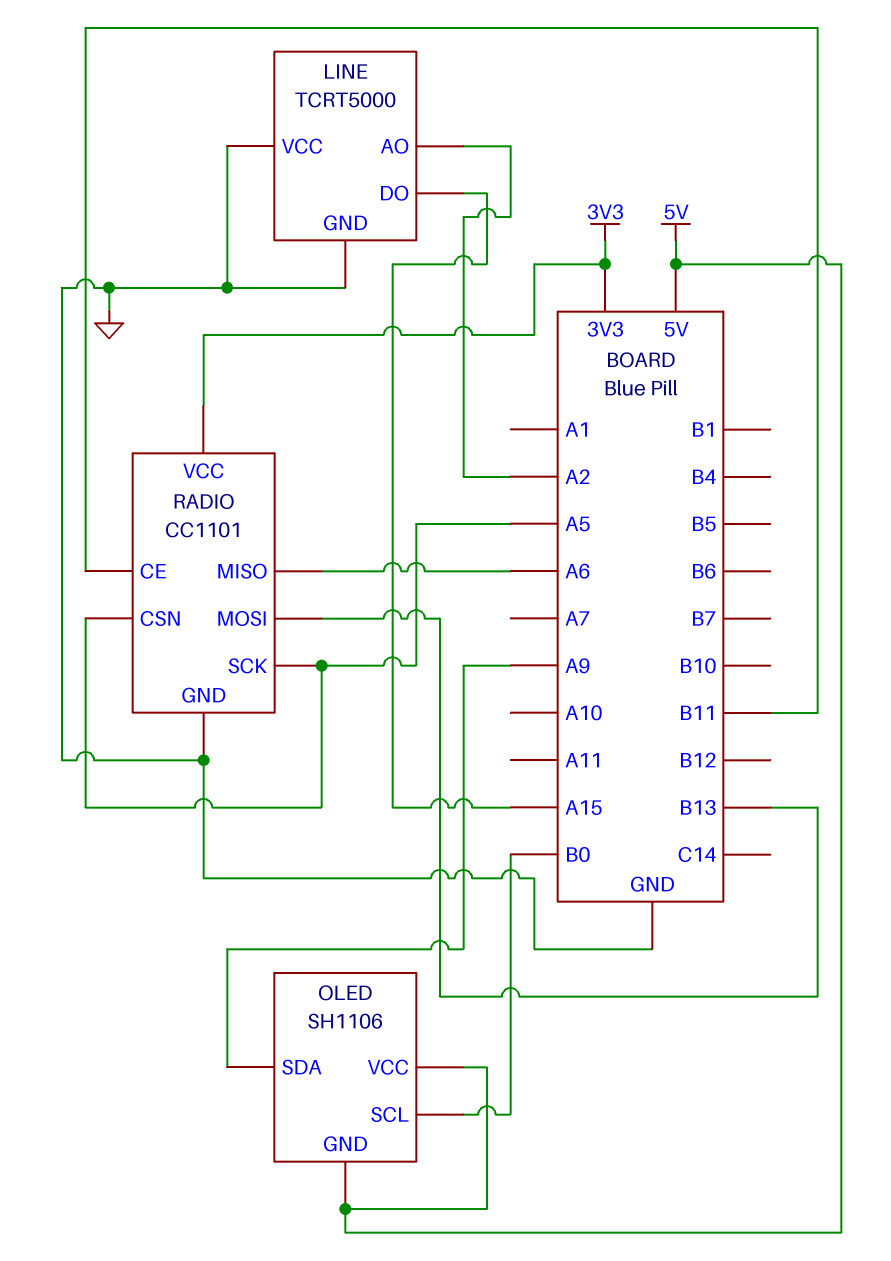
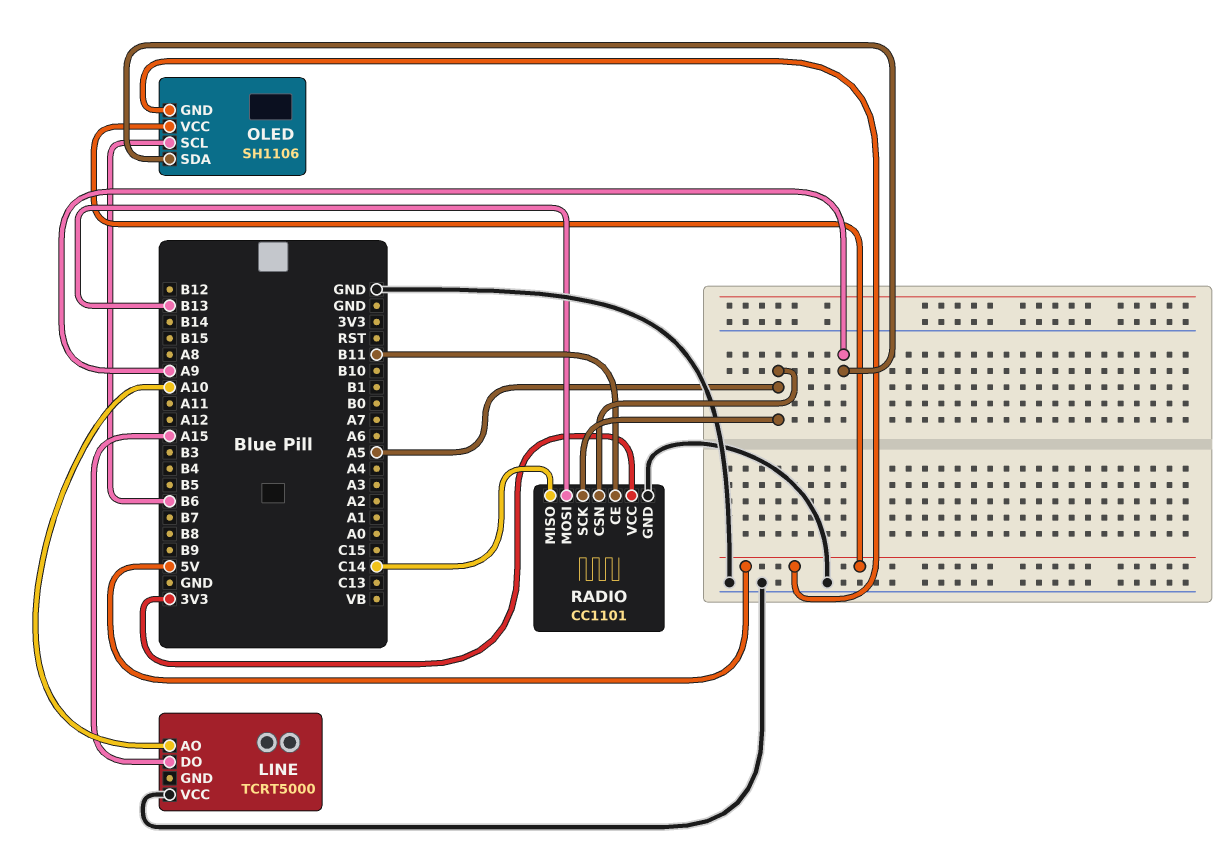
LINE pin AO: A2 -> A10
LINE pin GND: GND -> none
OLED pin SCL: B0 -> B6
RADIO pin MISO: A6 -> C14

